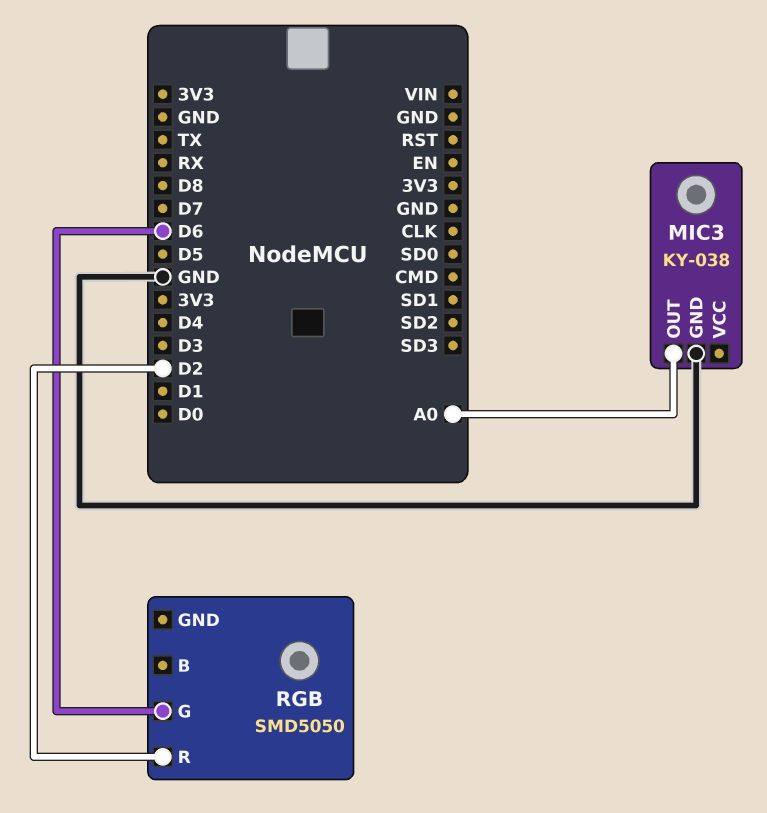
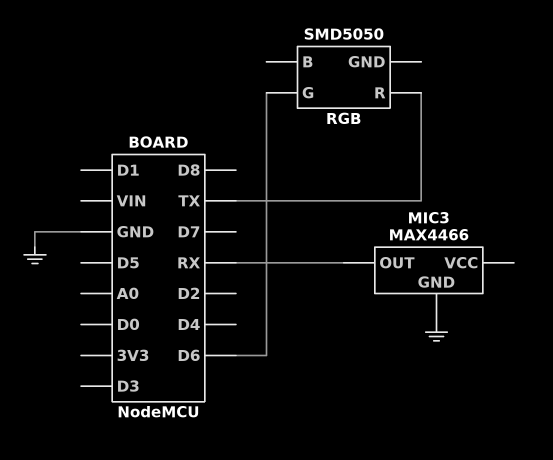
MIC3: KY-038 -> MAX4466
MIC3 pin OUT: A0 -> RX
RGB pin R: D2 -> TX

